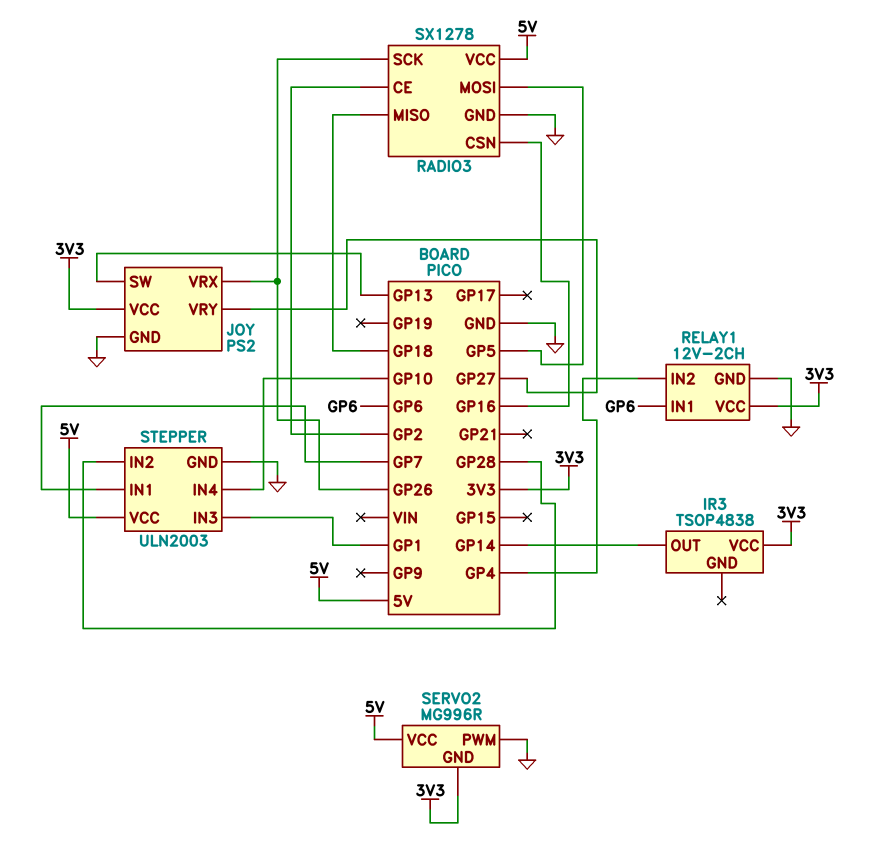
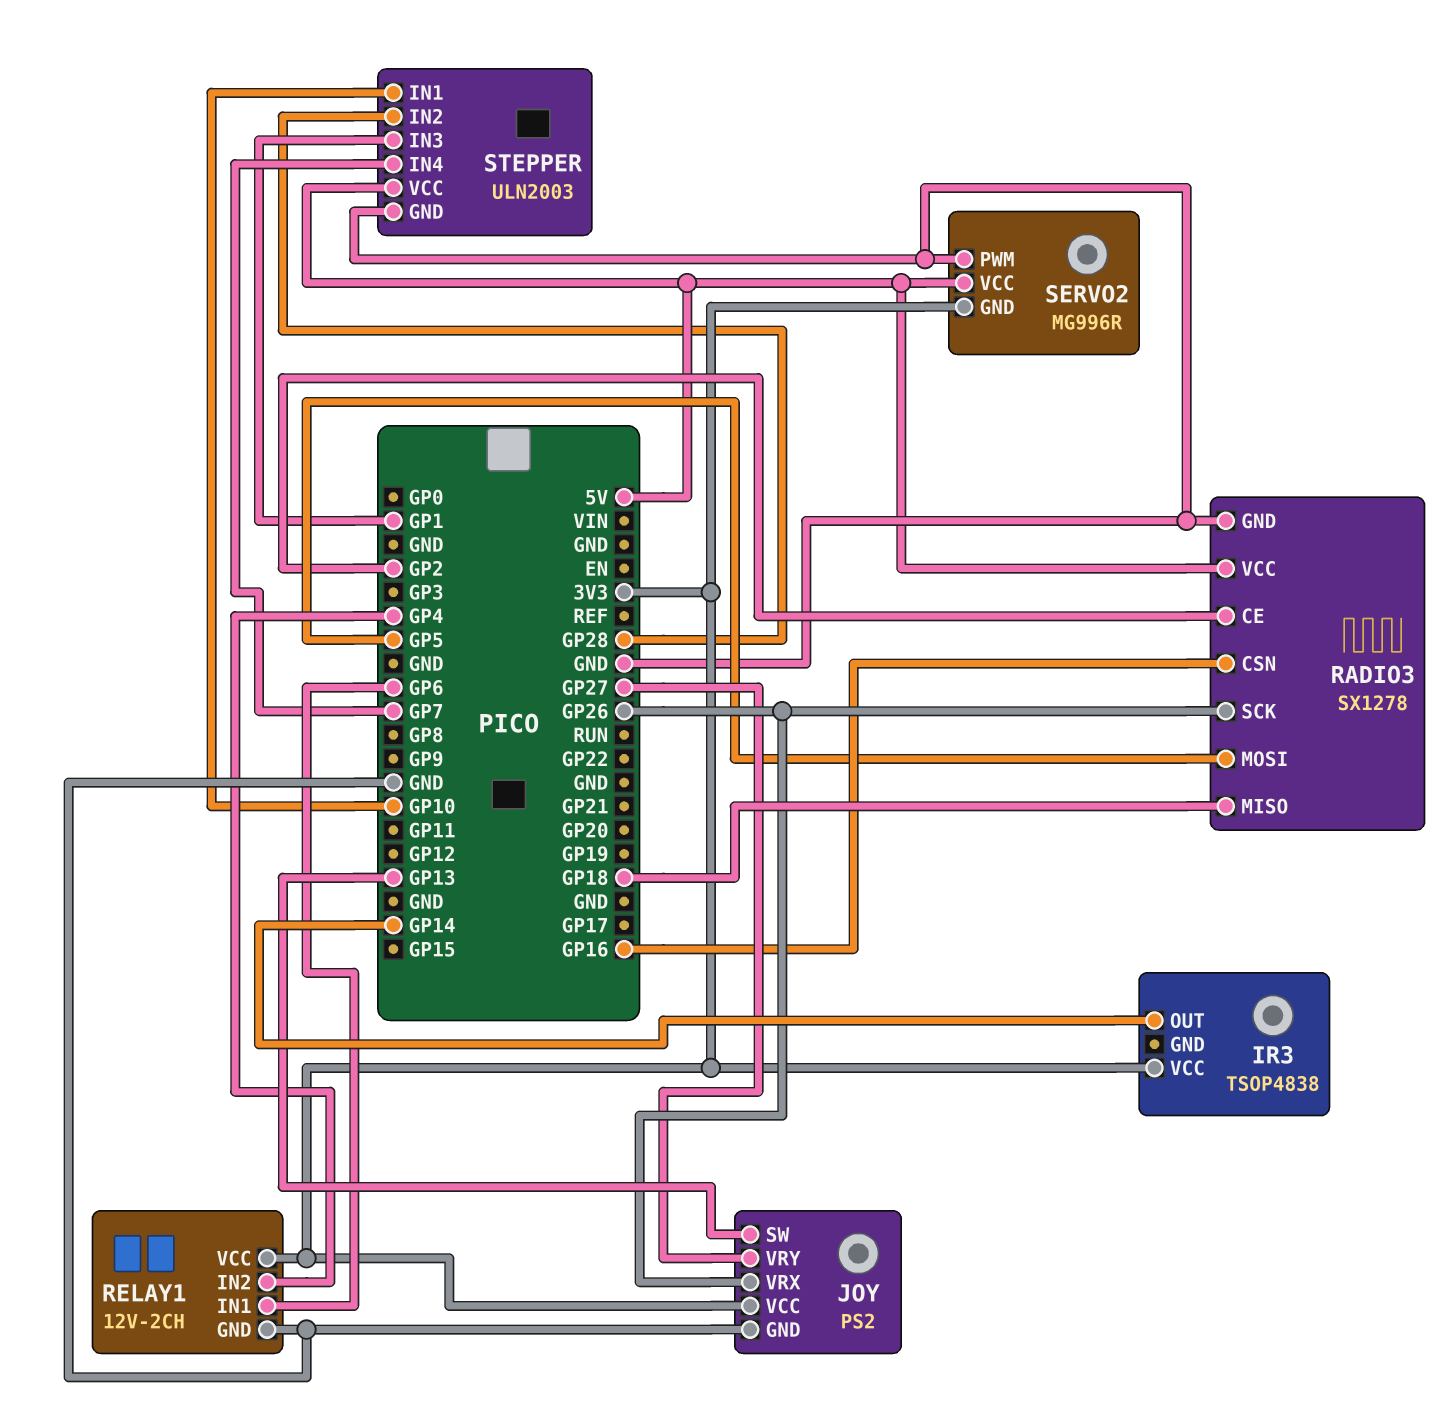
STEPPER pin IN1: GP7 -> GP10
STEPPER pin IN4: GP10 -> GP7

